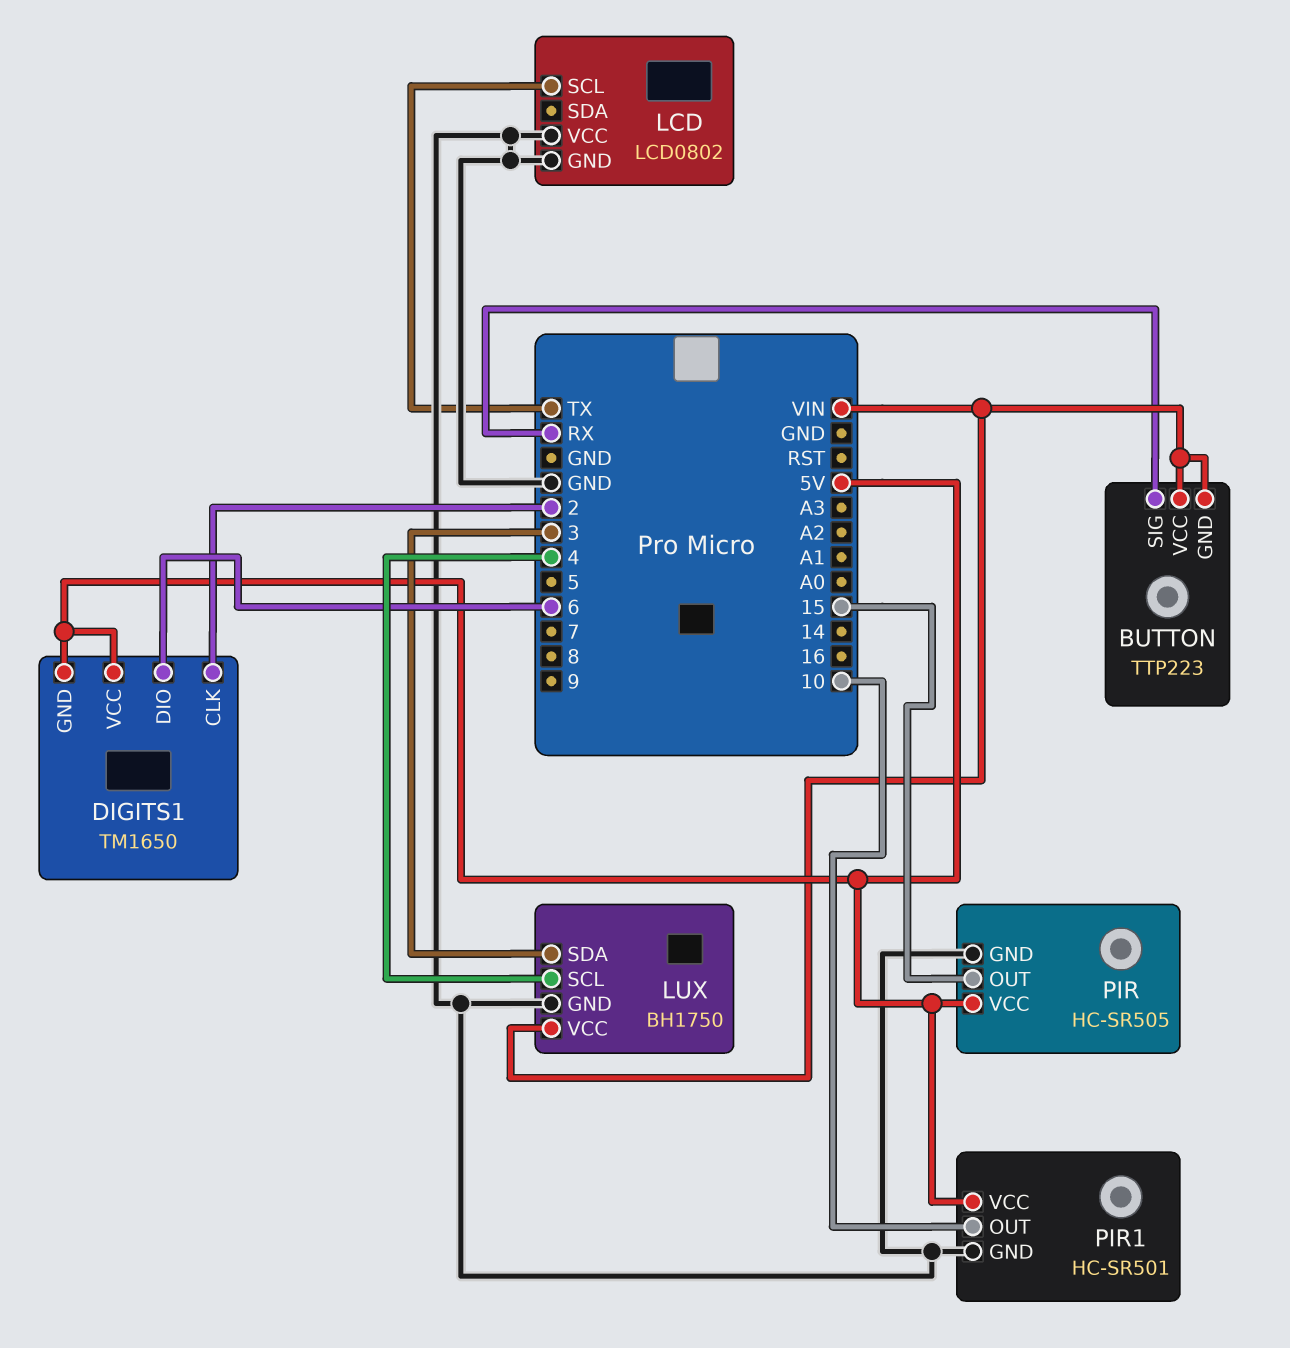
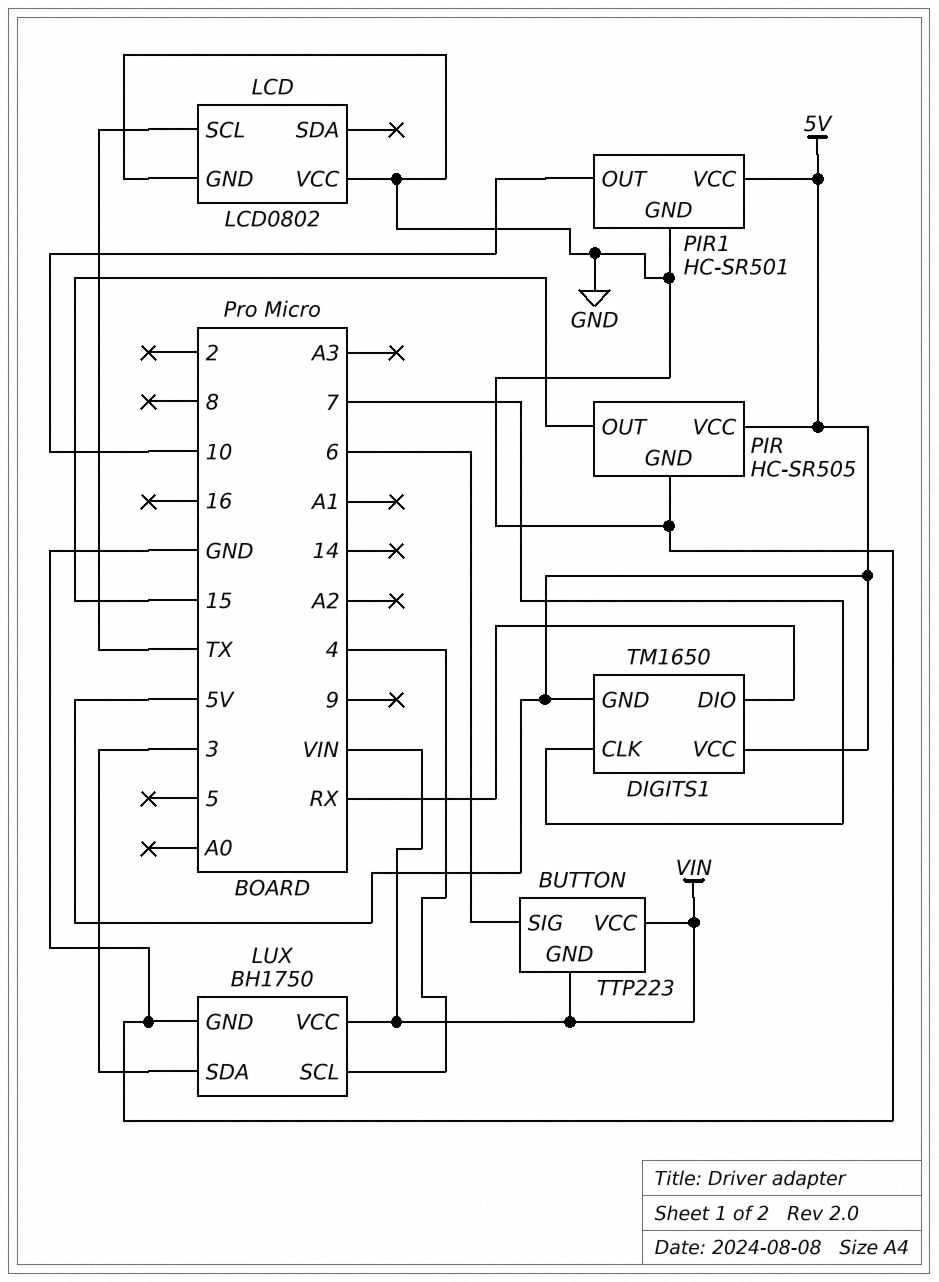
BUTTON pin SIG: RX -> 6
DIGITS1 pin CLK: 2 -> 7
DIGITS1 pin DIO: 6 -> RX

